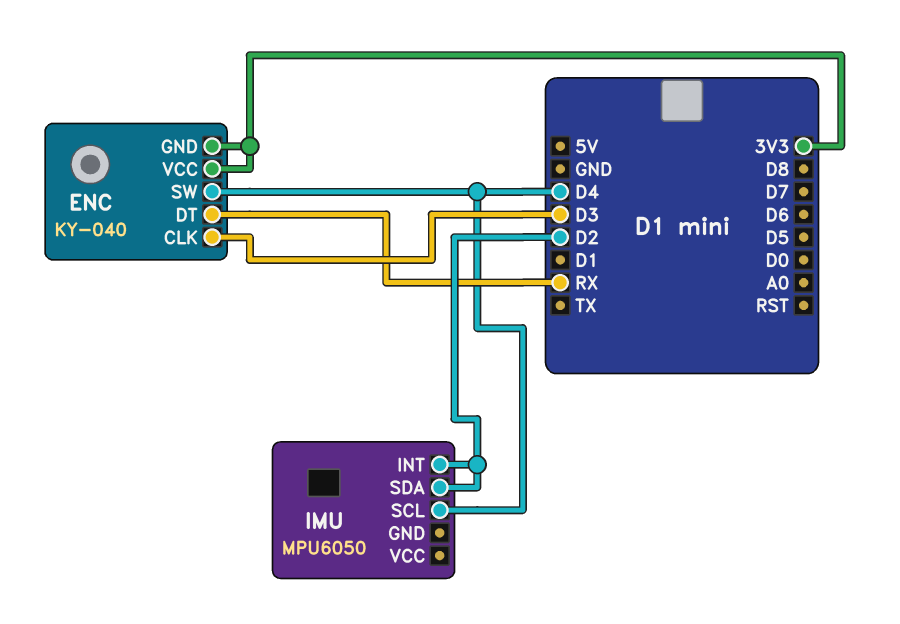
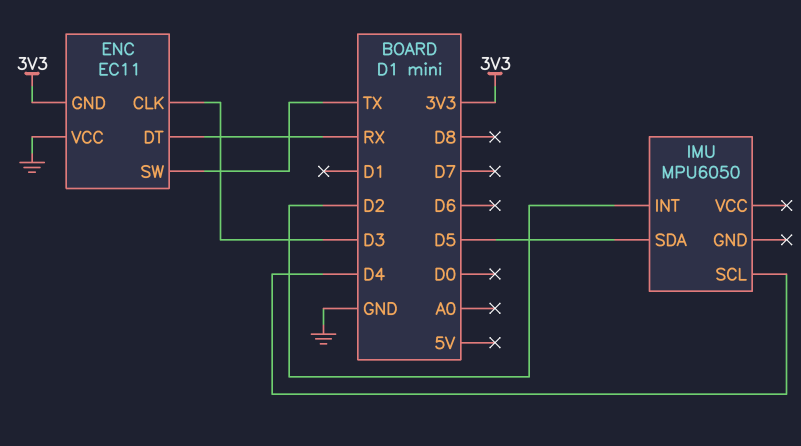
ENC: KY-040 -> EC11
ENC pin SW: D4 -> TX
ENC pin VCC: 3V3 -> GND
IMU pin SDA: D2 -> D5

